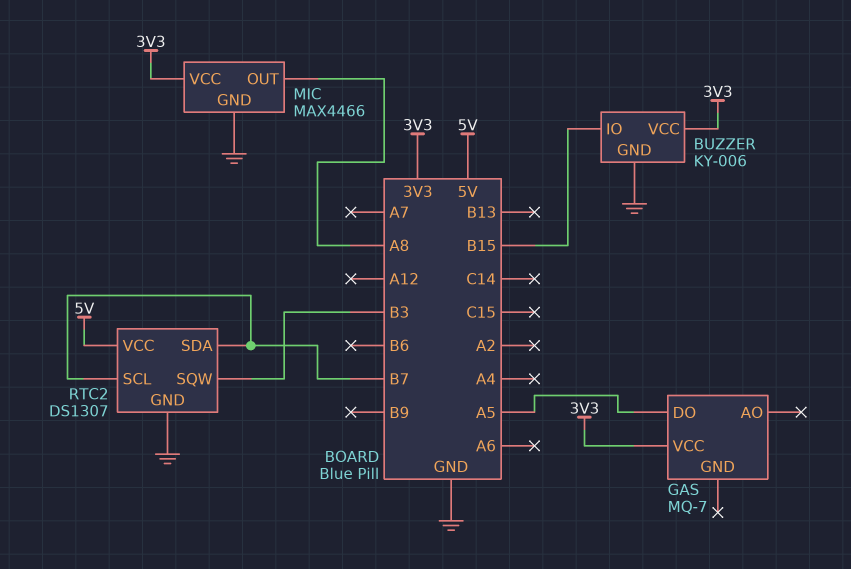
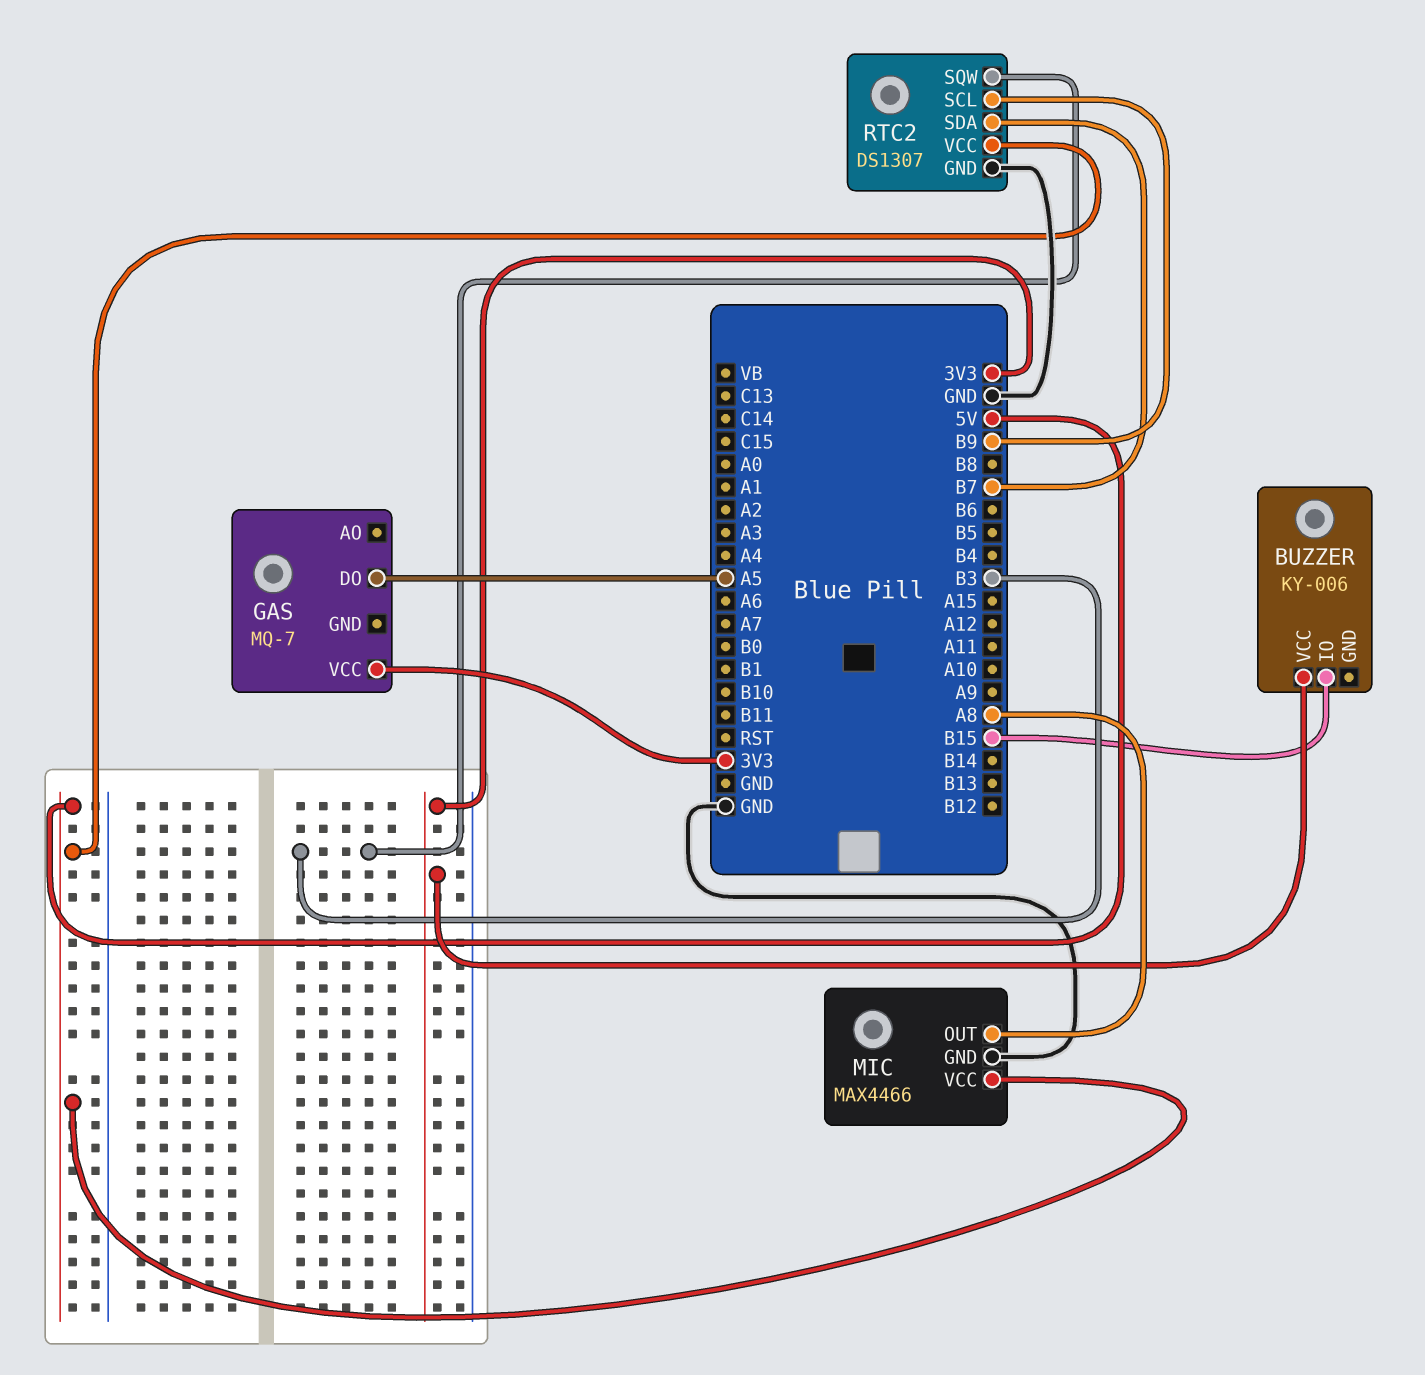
BUZZER pin GND: GND -> none
MIC pin VCC: 3V3 -> 5V
RTC2 pin SCL: B7 -> B9

